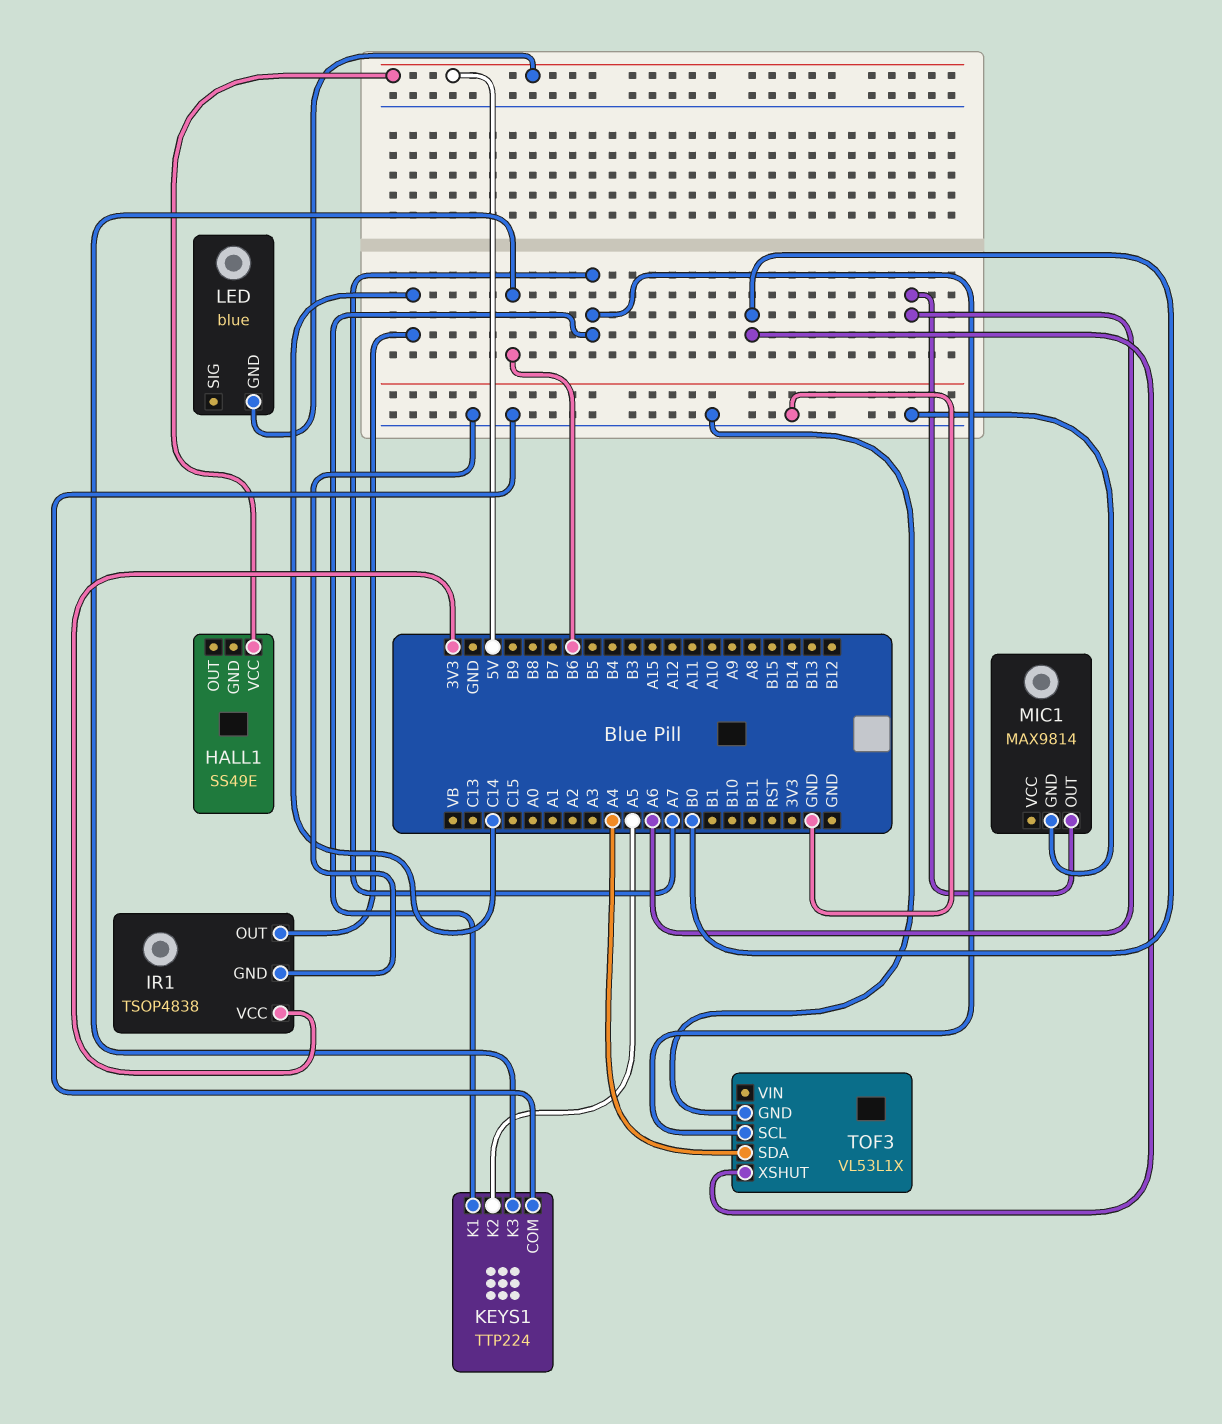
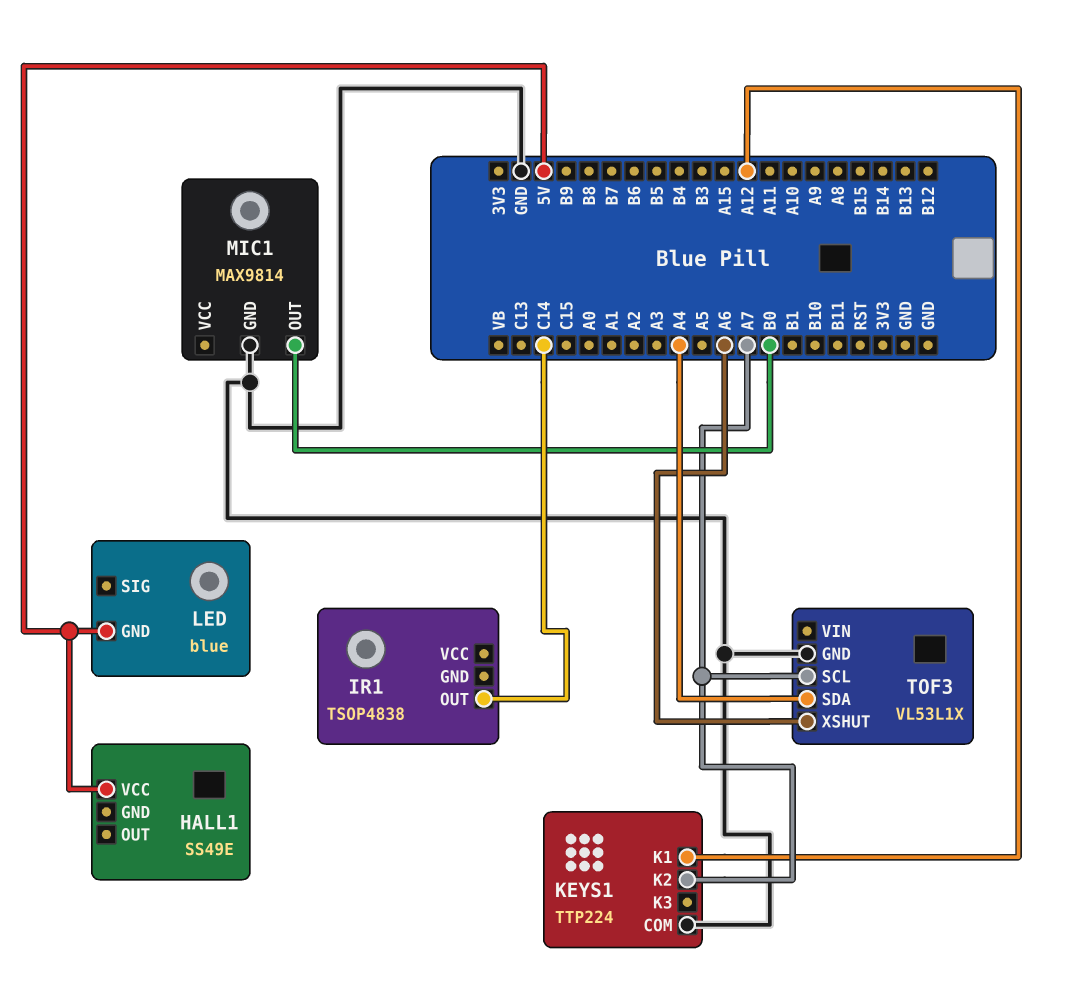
IR1 pin GND: GND -> none
IR1 pin VCC: 3V3 -> none
KEYS1 pin K1: A7 -> A12
KEYS1 pin K2: A5 -> A7
KEYS1 pin K3: B6 -> none
MIC1 pin OUT: A6 -> B0
TOF3 pin XSHUT: B0 -> A6

